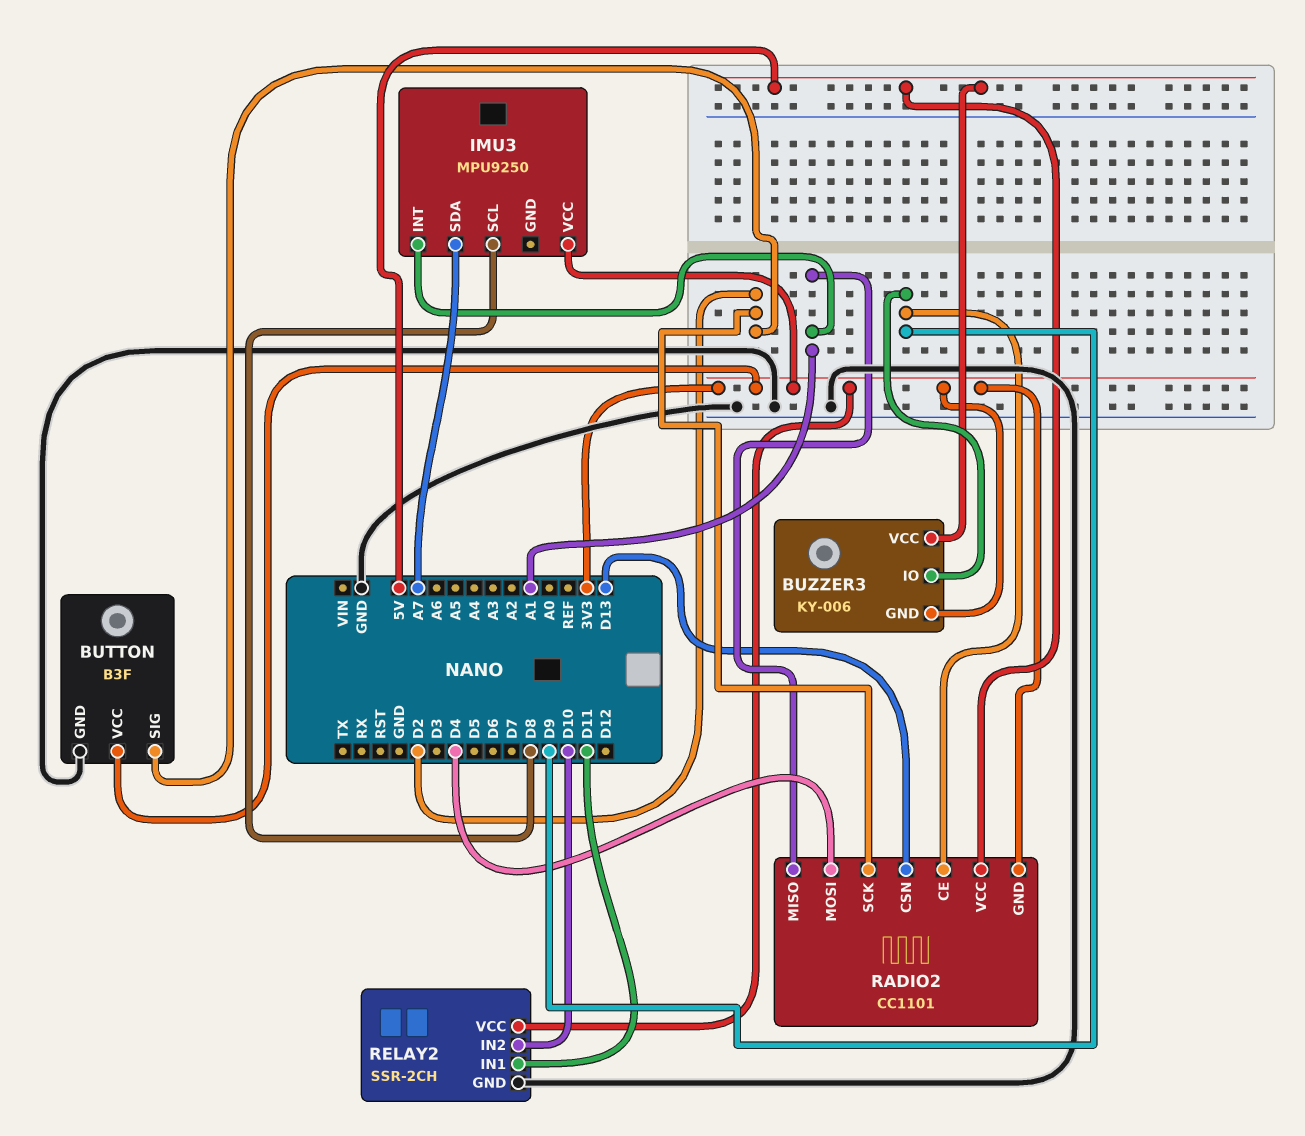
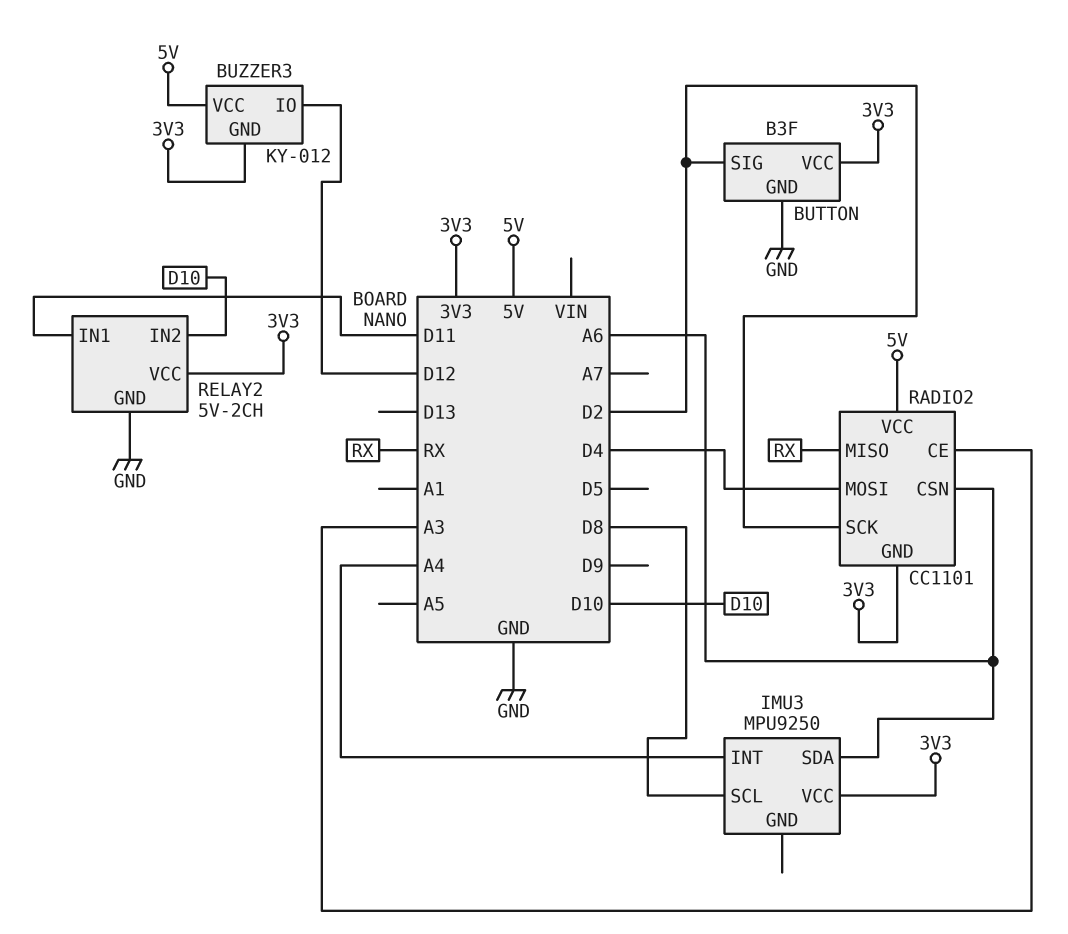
BUZZER3: KY-006 -> KY-012
BUZZER3 pin IO: D9 -> D12
IMU3 pin INT: A1 -> A4
IMU3 pin SDA: A7 -> A6
RADIO2 pin CE: D9 -> A3
RADIO2 pin CSN: D13 -> A6
RADIO2 pin MISO: A1 -> RX
RELAY2: SSR-2CH -> 5V-2CH

